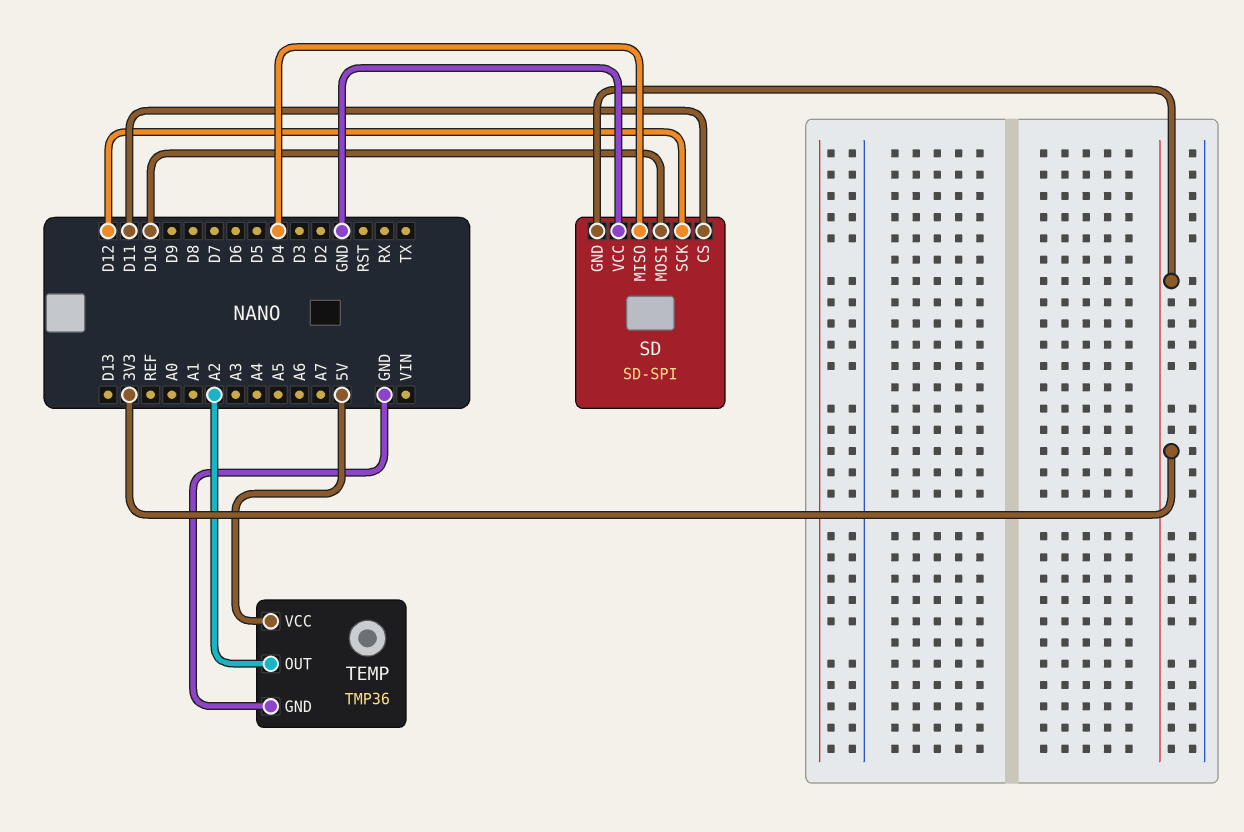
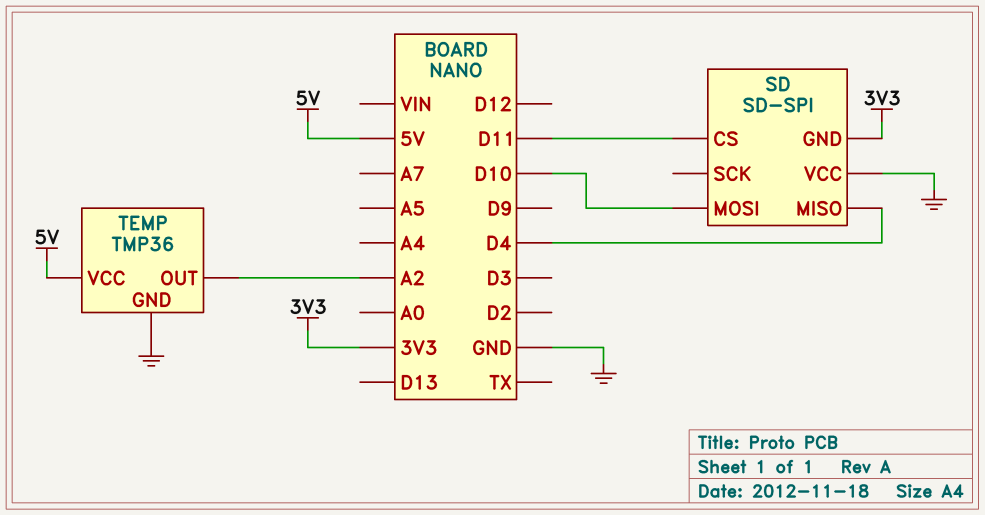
SD pin SCK: D12 -> none

